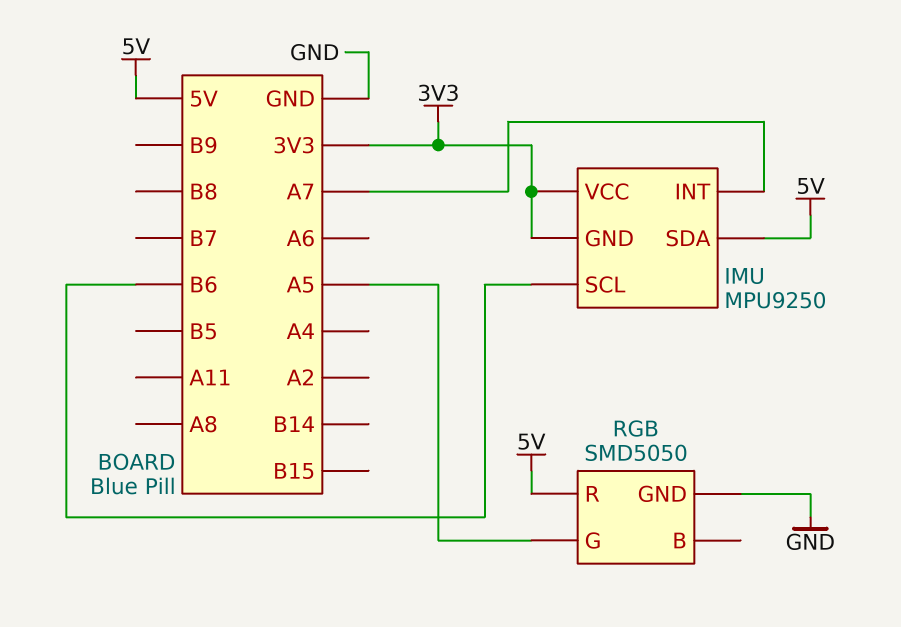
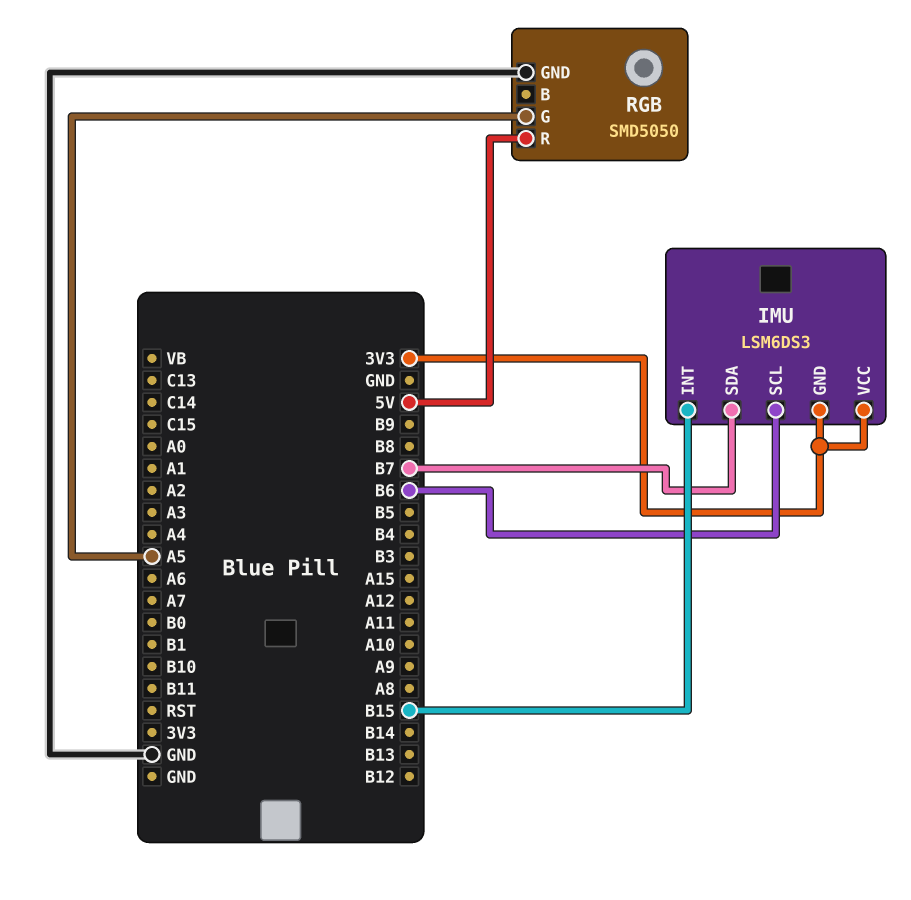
IMU: MPU9250 -> LSM6DS3
IMU pin INT: A7 -> B15
IMU pin SDA: 5V -> B7

